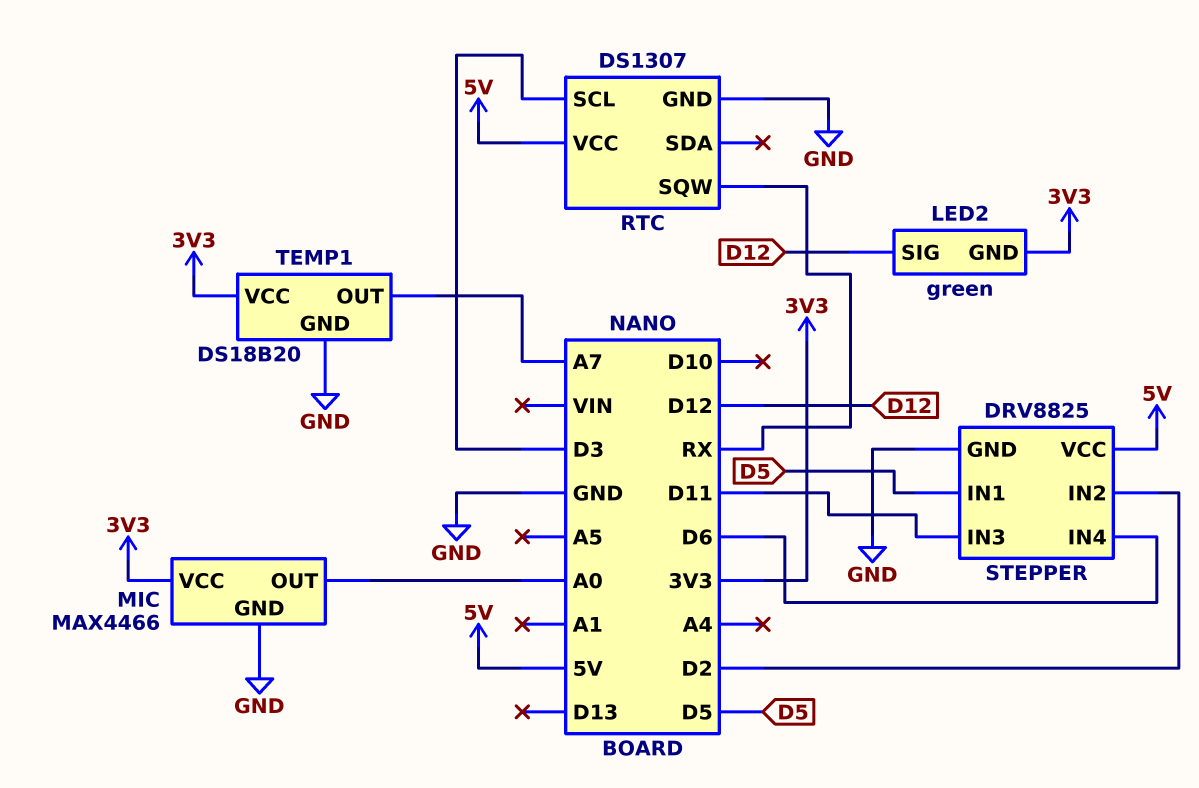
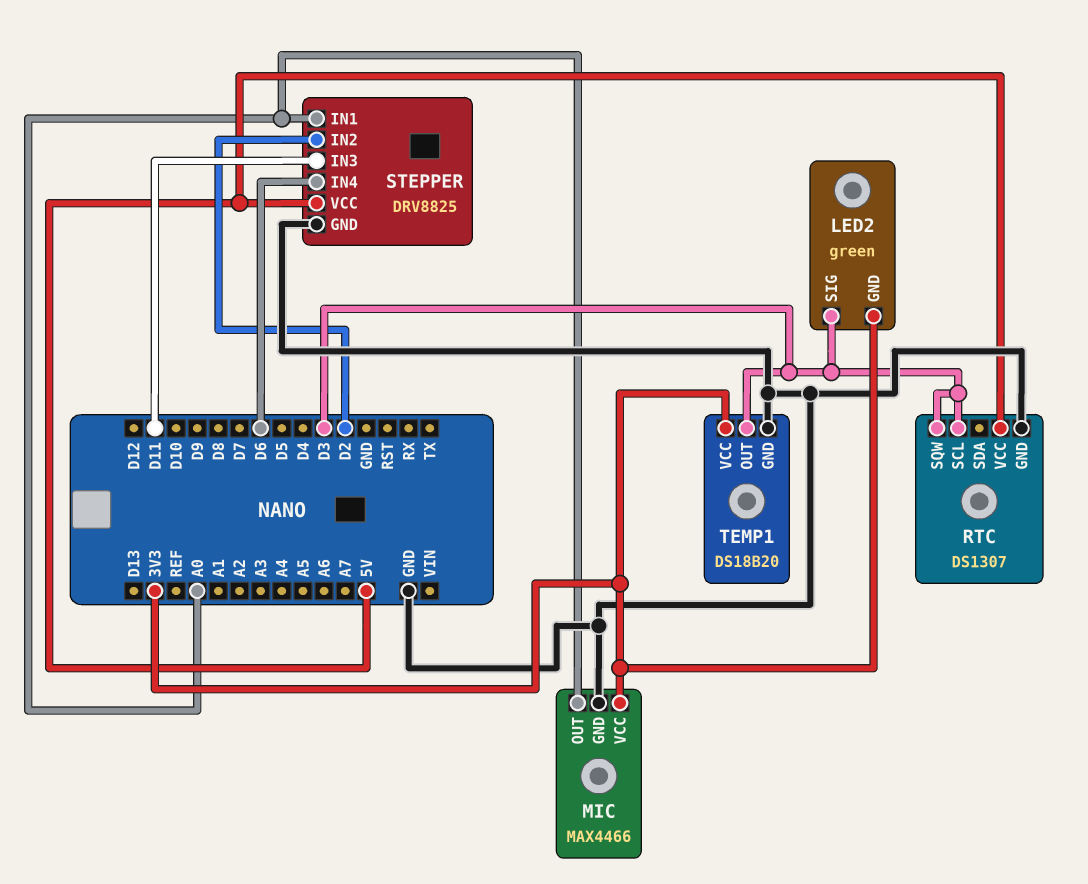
LED2 pin SIG: D12 -> D3
RTC pin SQW: RX -> D3
STEPPER pin IN1: D5 -> A0
TEMP1 pin OUT: A7 -> D3

